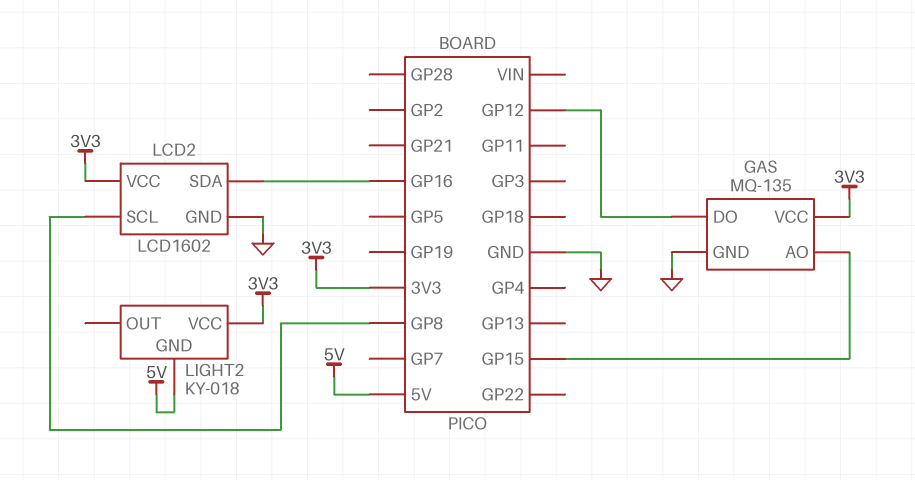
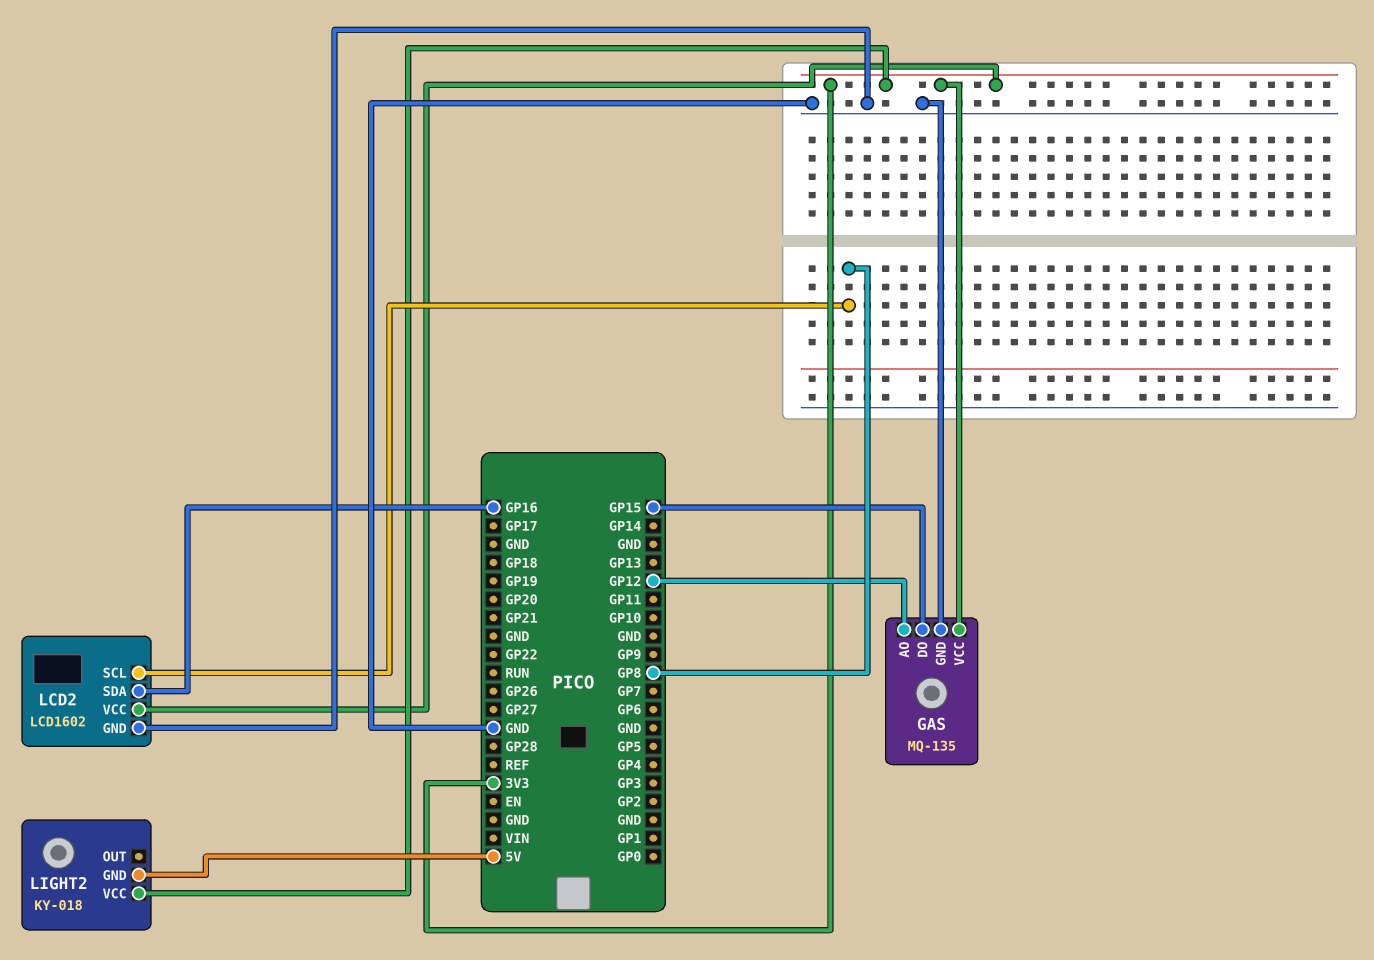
GAS pin AO: GP15 -> GP12
GAS pin DO: GP12 -> GP15

